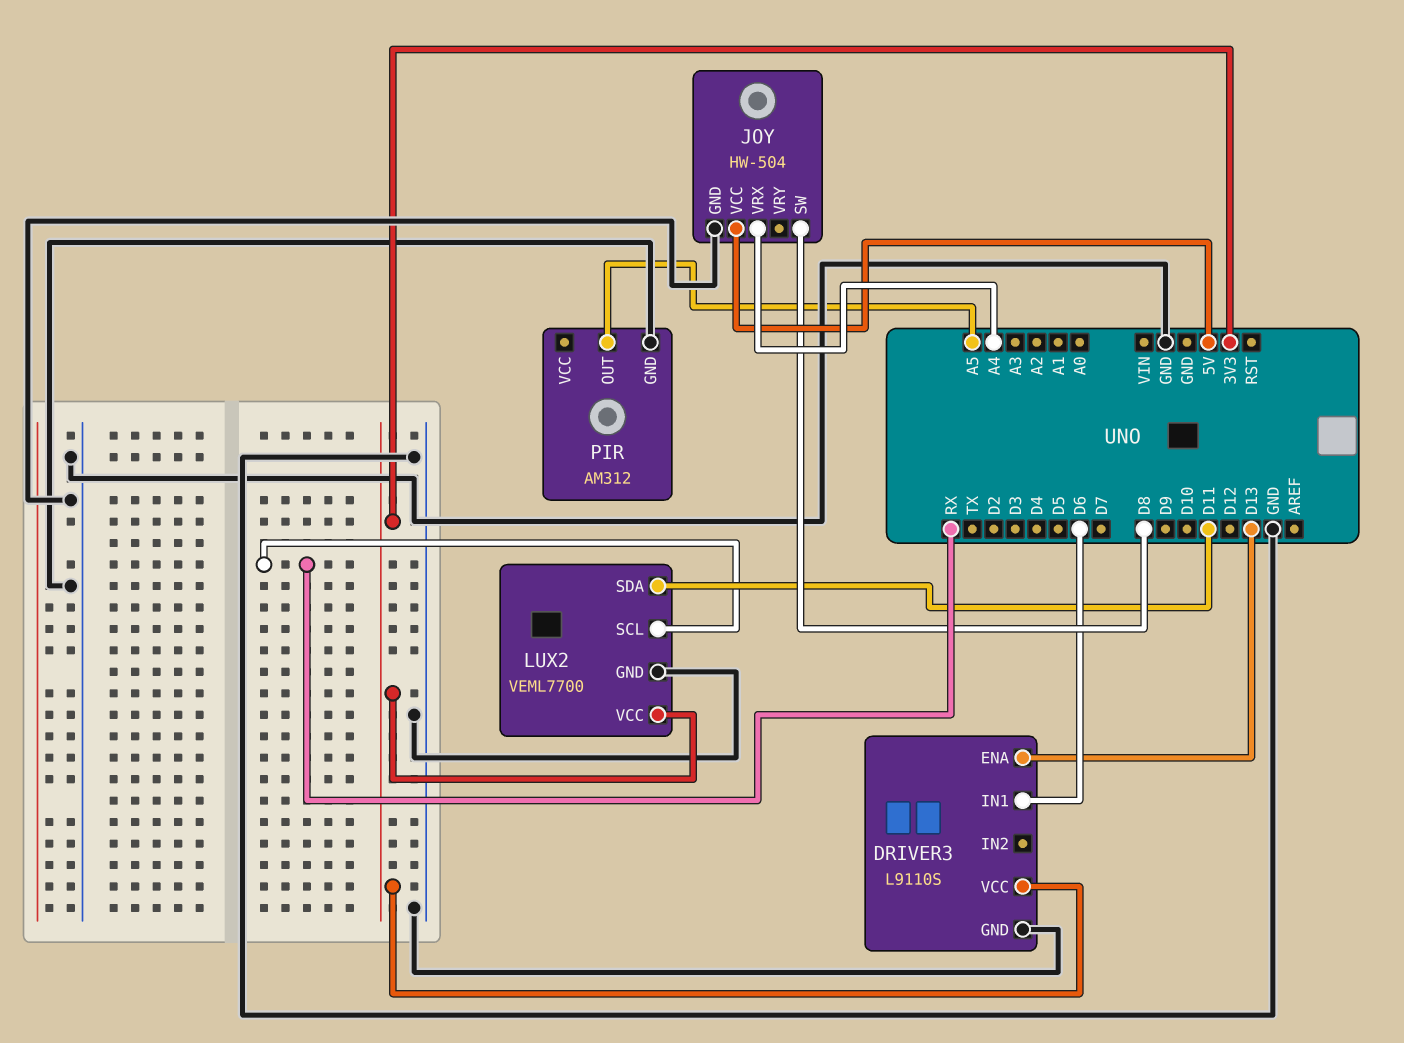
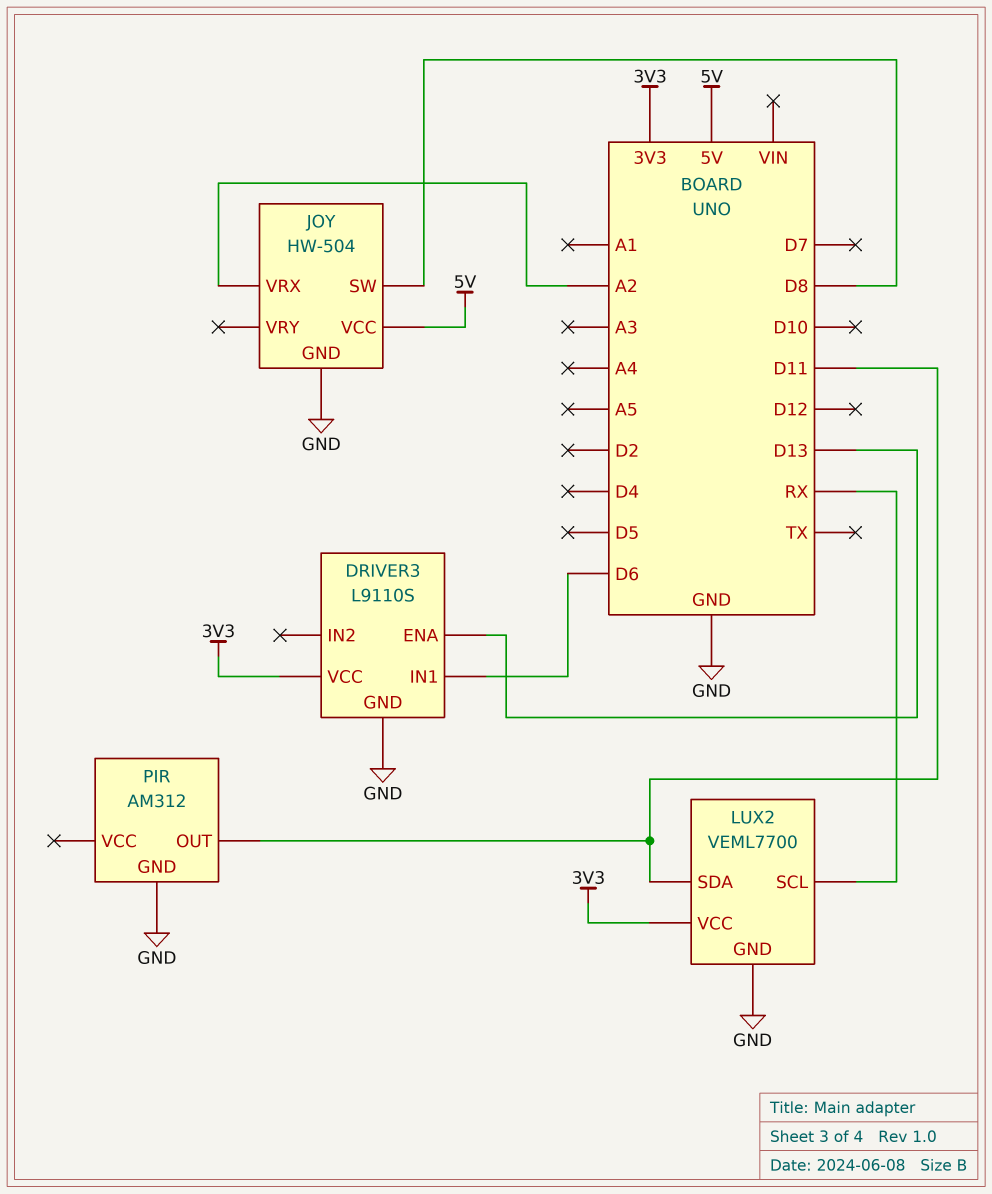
JOY pin VRX: A4 -> A2
PIR pin OUT: A5 -> D11

